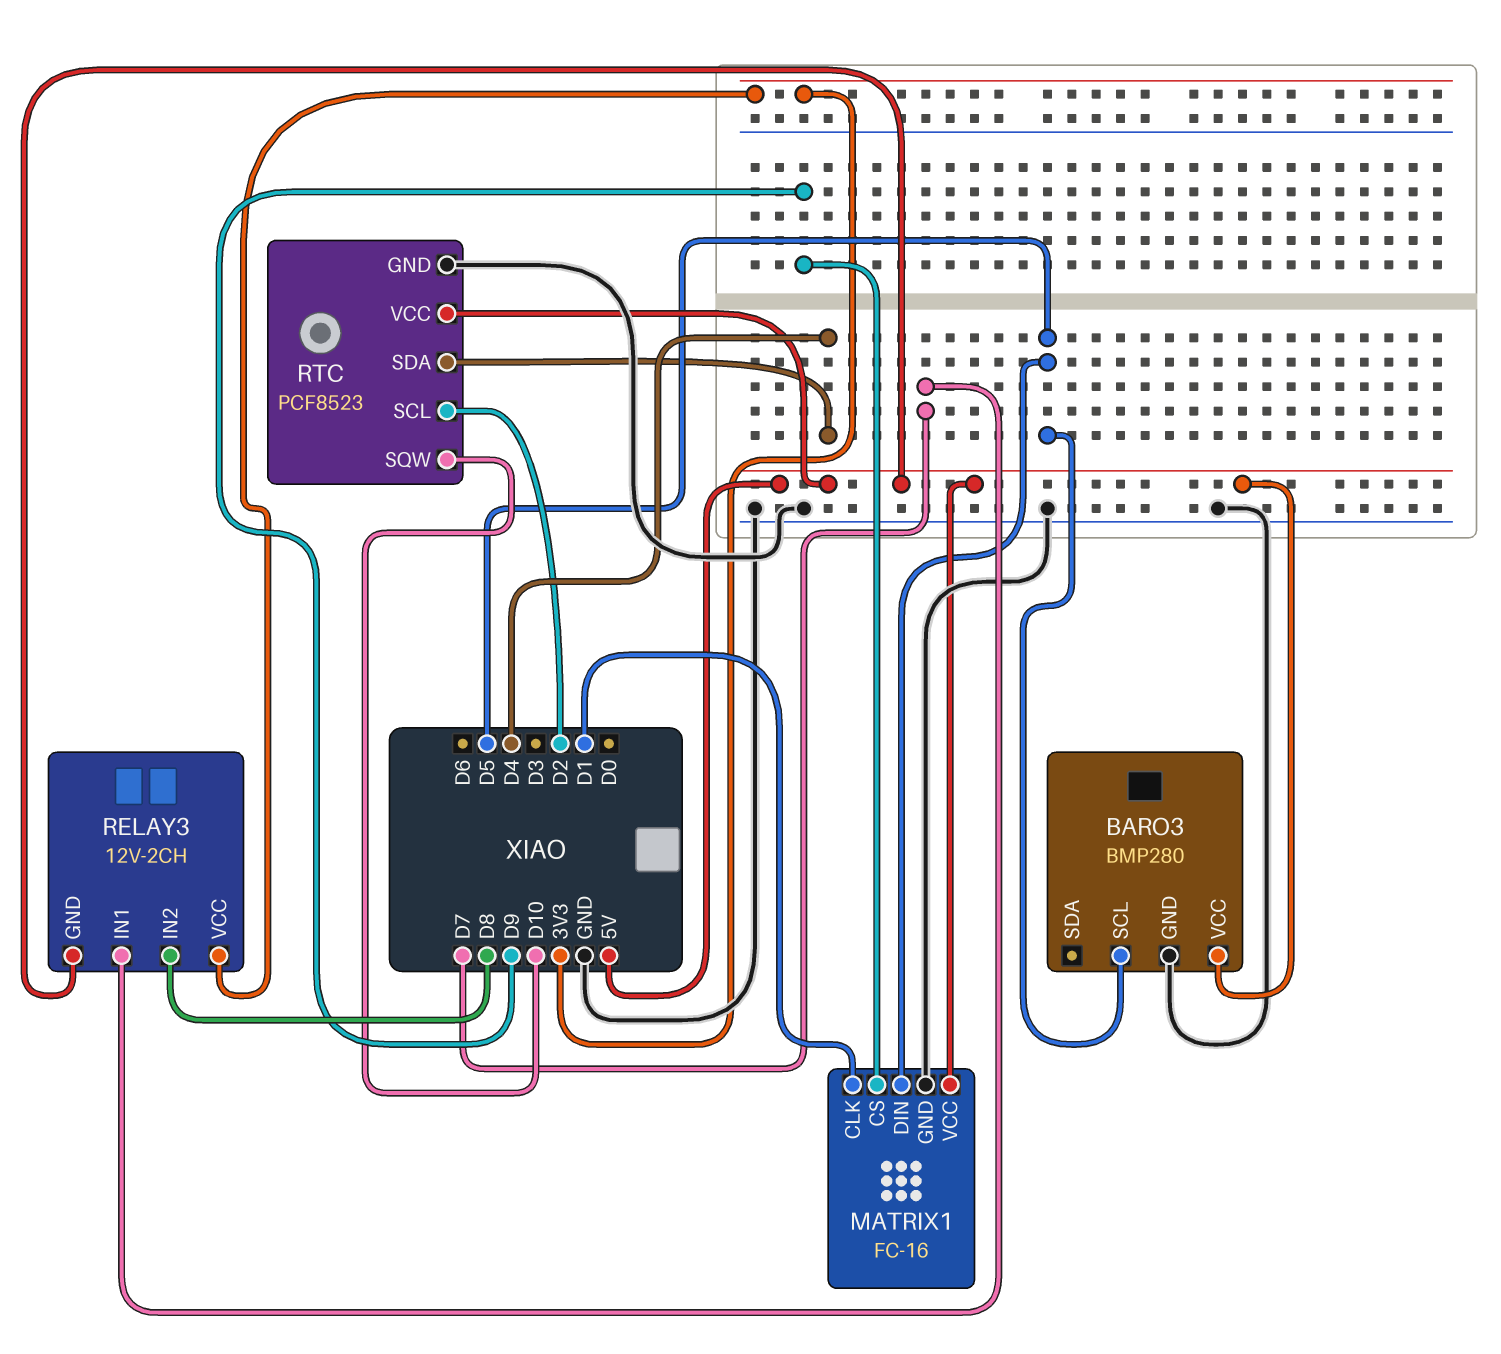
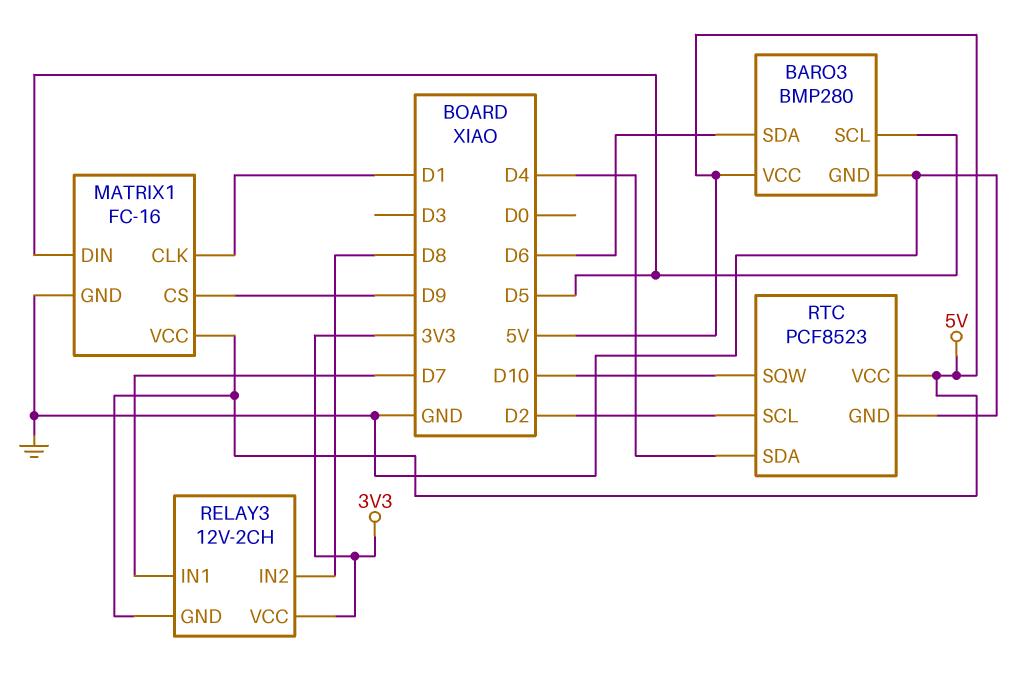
BARO3 pin SDA: none -> D6

